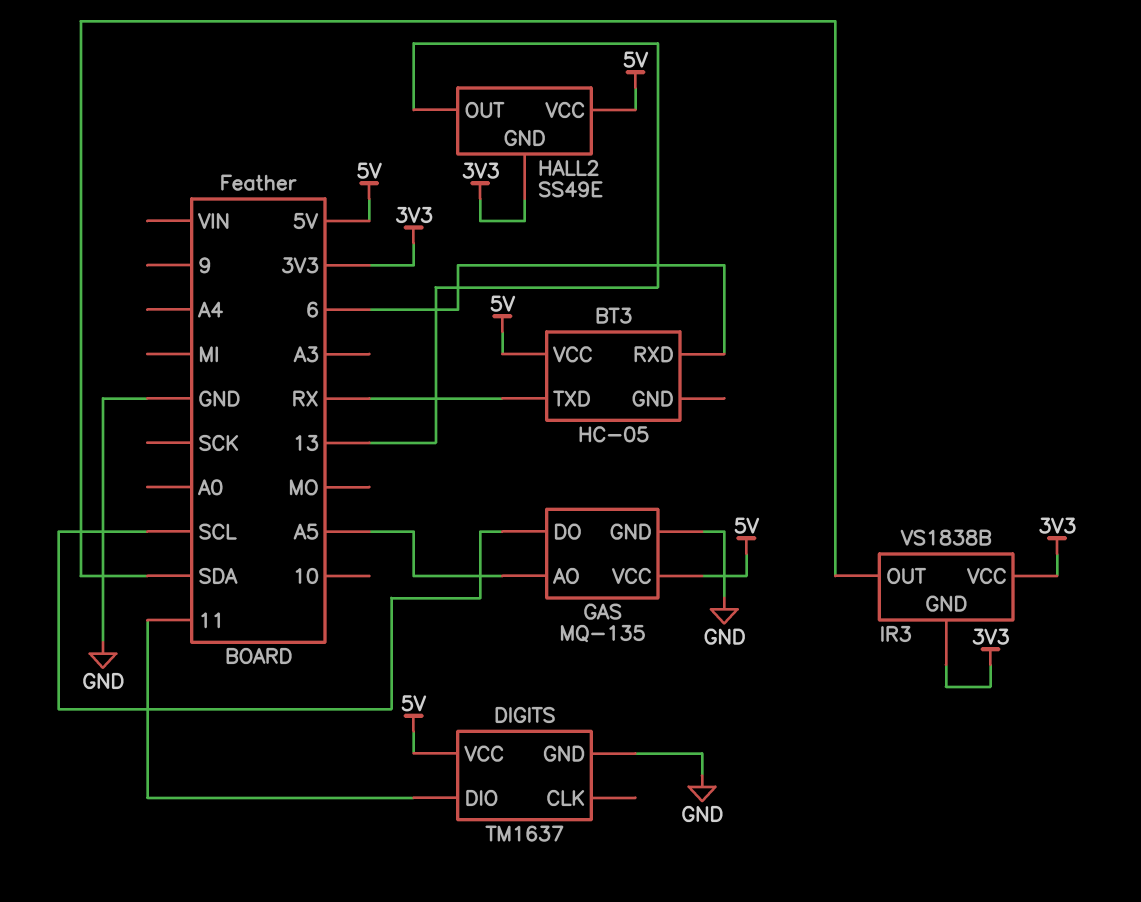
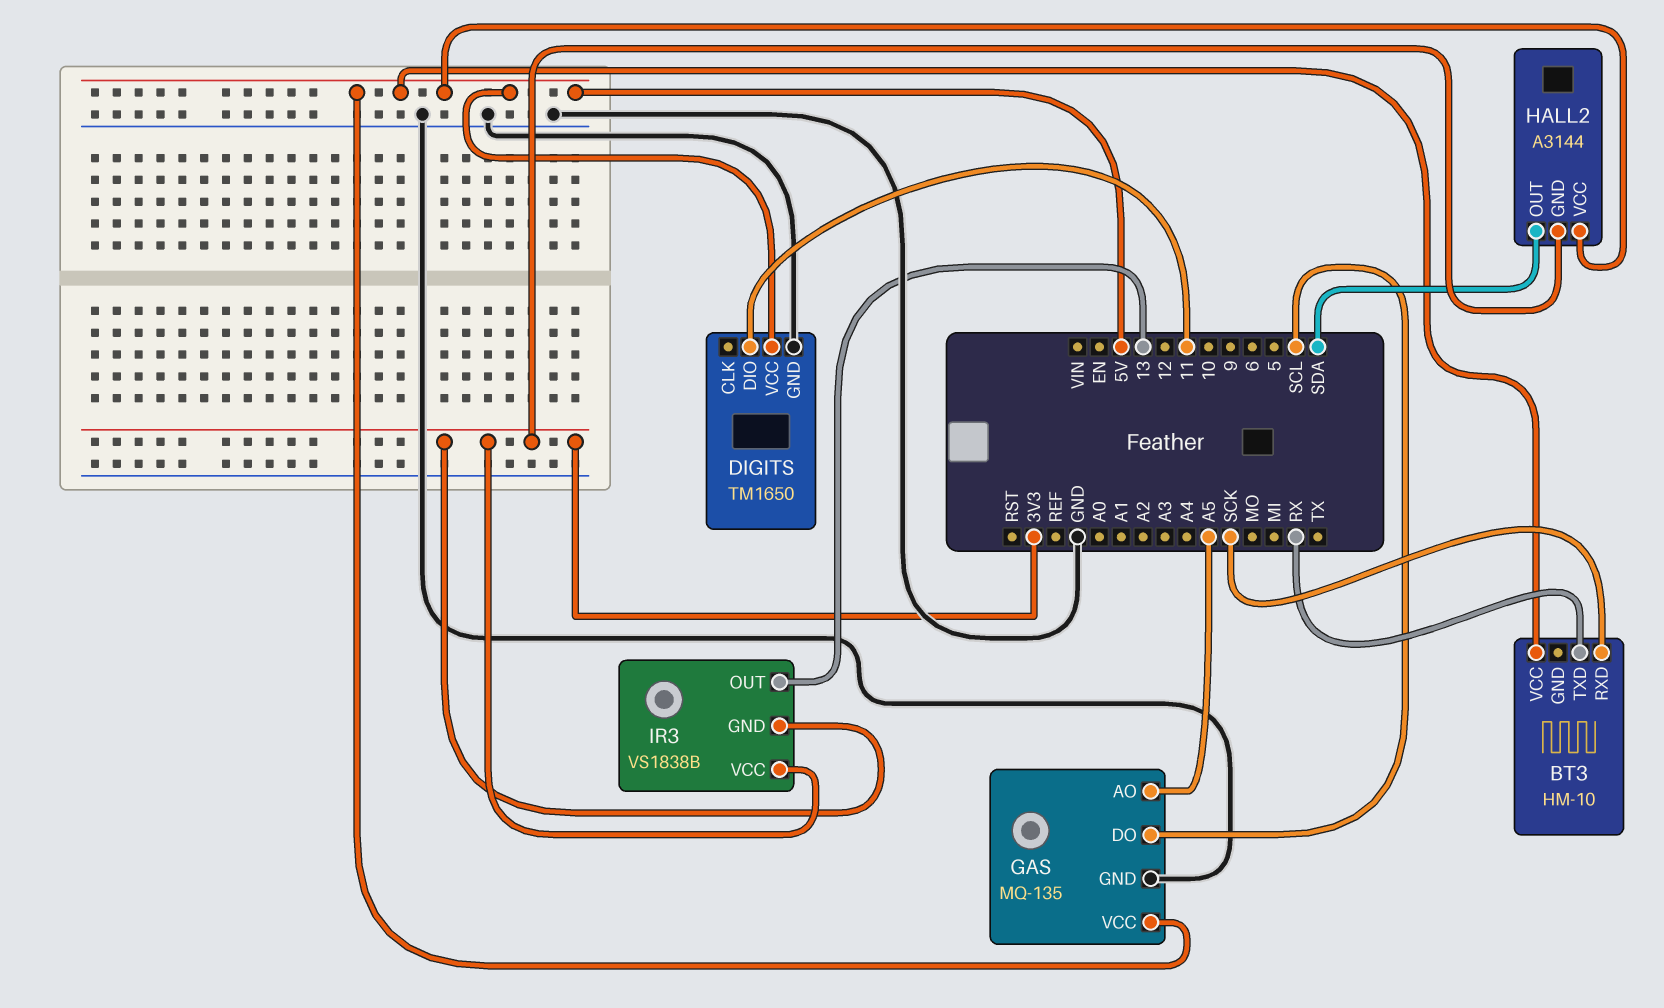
BT3: HC-05 -> HM-10
BT3 pin RXD: 6 -> SCK
DIGITS: TM1637 -> TM1650
HALL2: SS49E -> A3144
HALL2 pin OUT: 13 -> SDA
IR3 pin OUT: SDA -> 13

